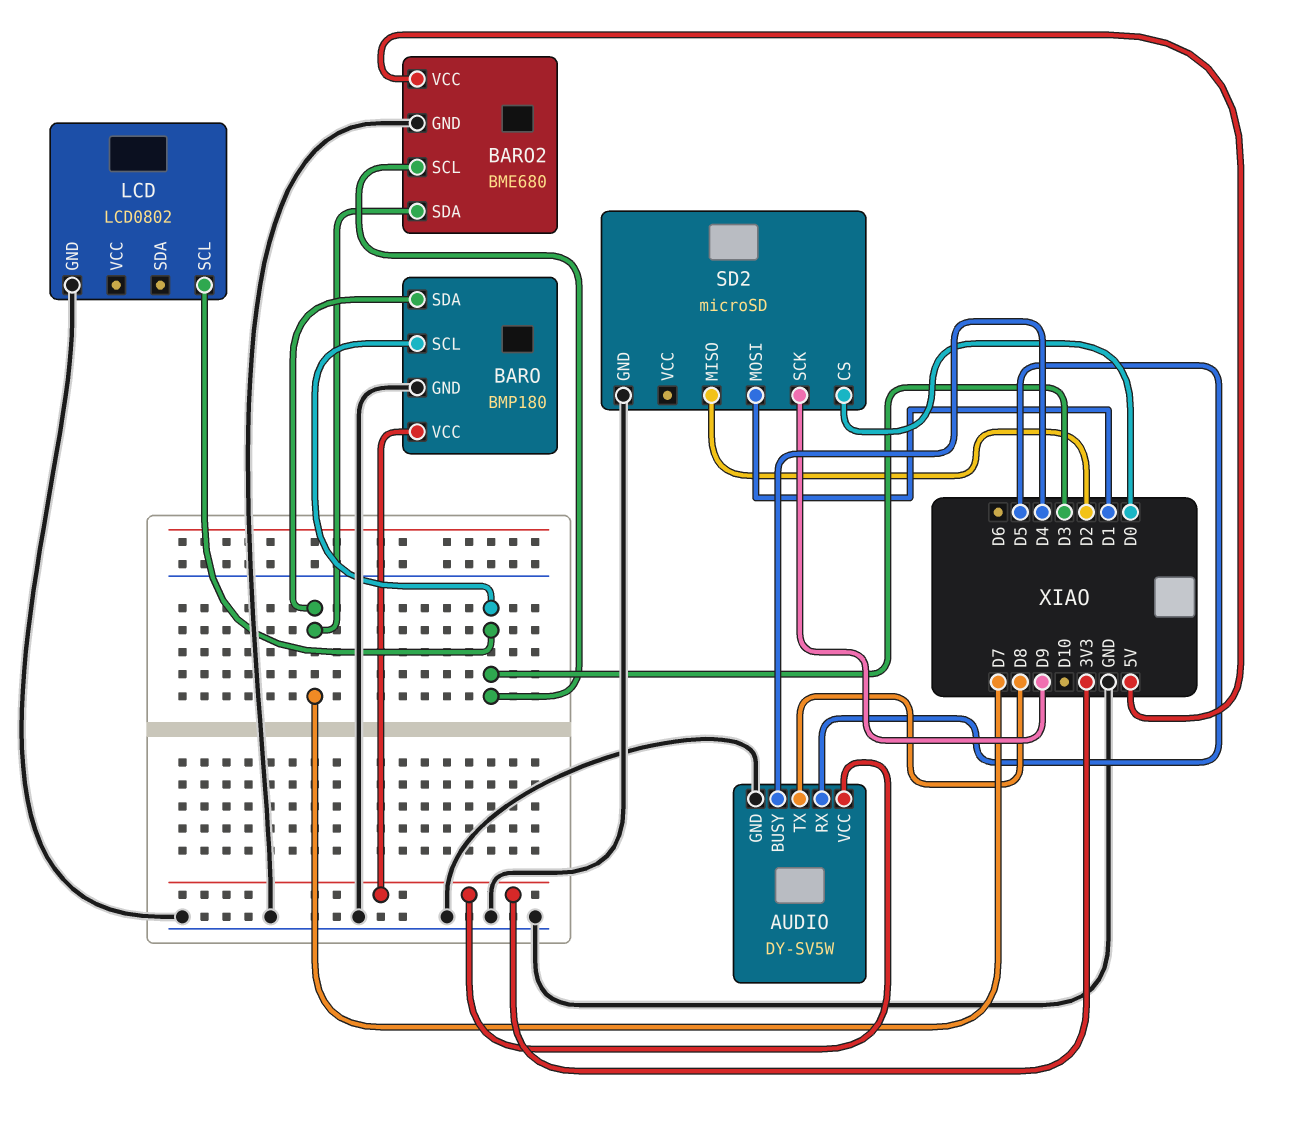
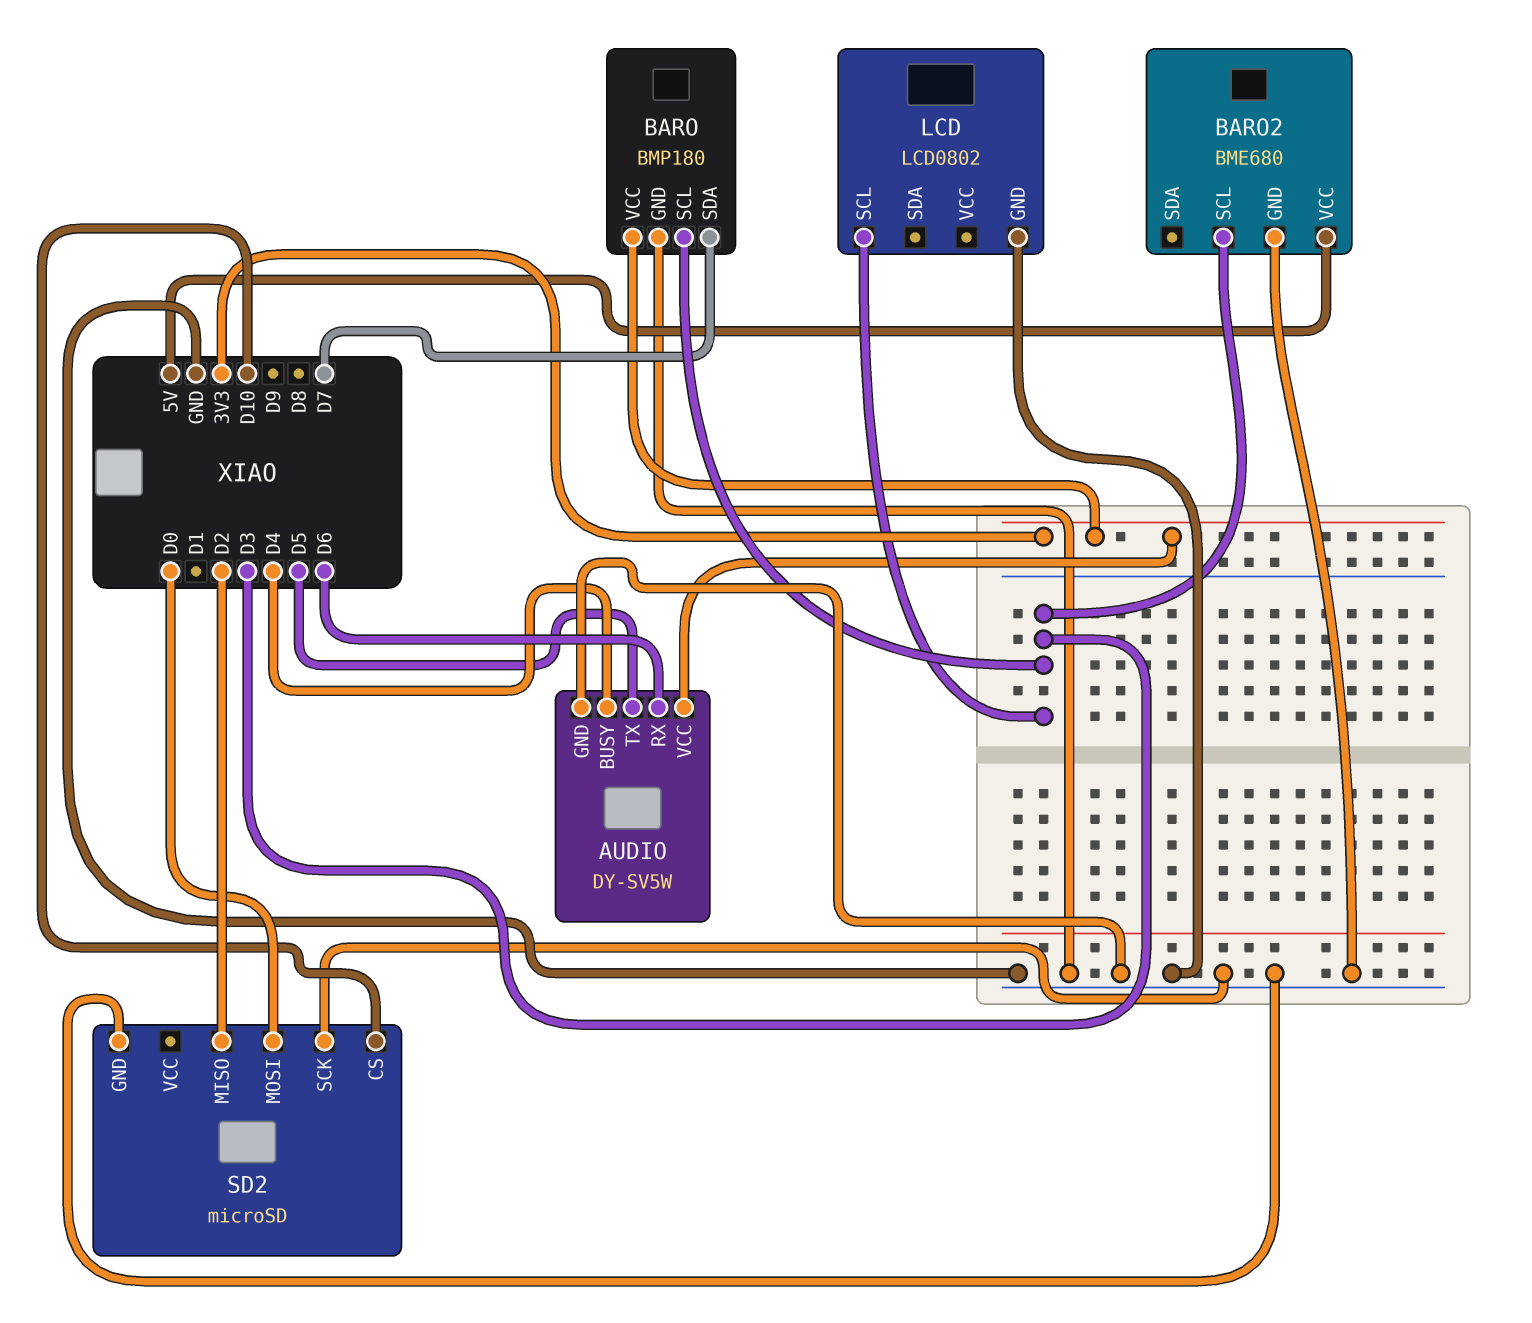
AUDIO pin RX: D5 -> D6
AUDIO pin TX: D8 -> D5
BARO2 pin SDA: D7 -> none
SD2 pin CS: D0 -> D10
SD2 pin MOSI: D1 -> D0
SD2 pin SCK: D9 -> GND

